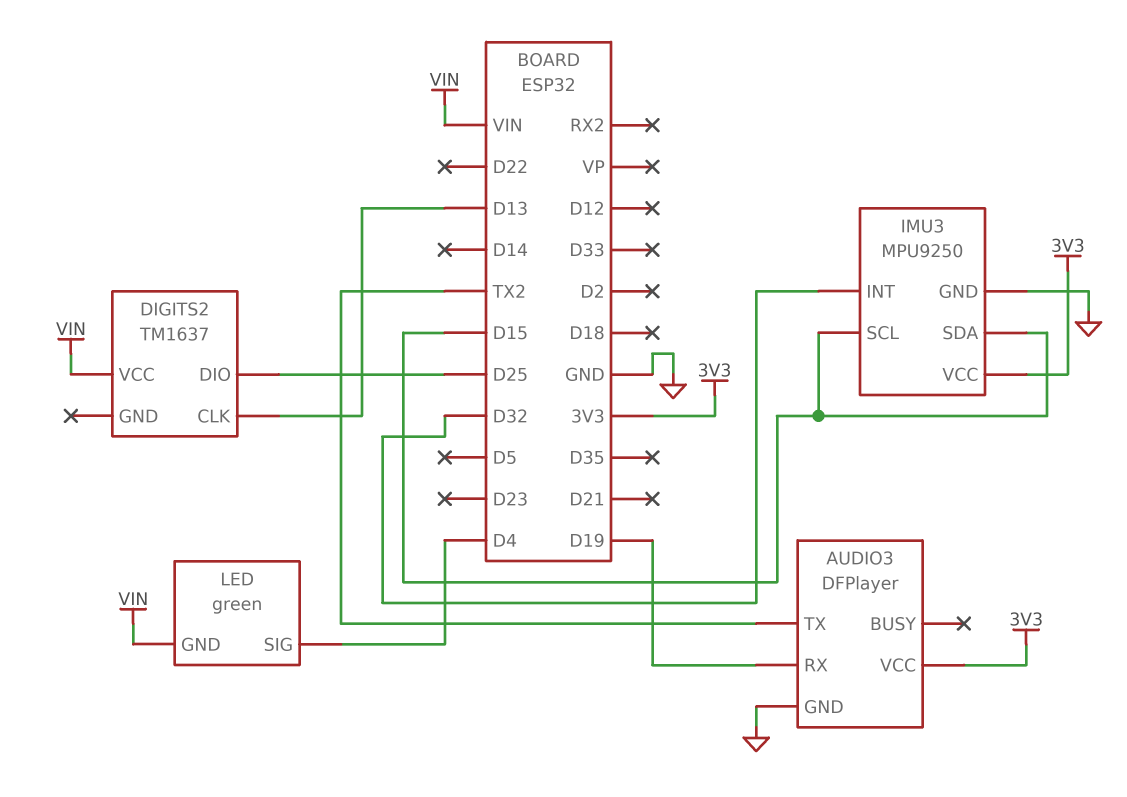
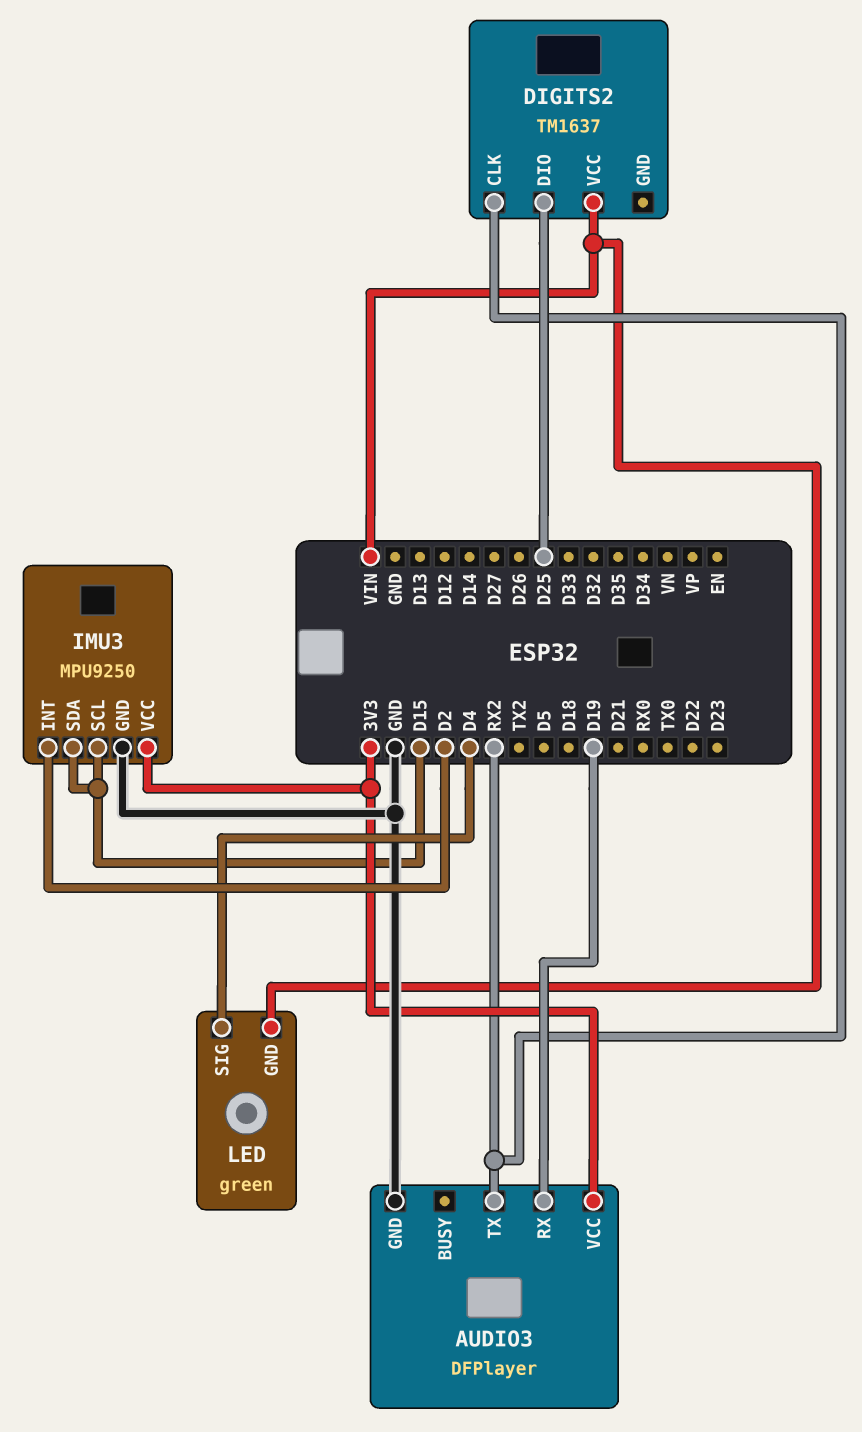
AUDIO3 pin TX: TX2 -> RX2
DIGITS2 pin CLK: D13 -> RX2
IMU3 pin INT: D32 -> D2

